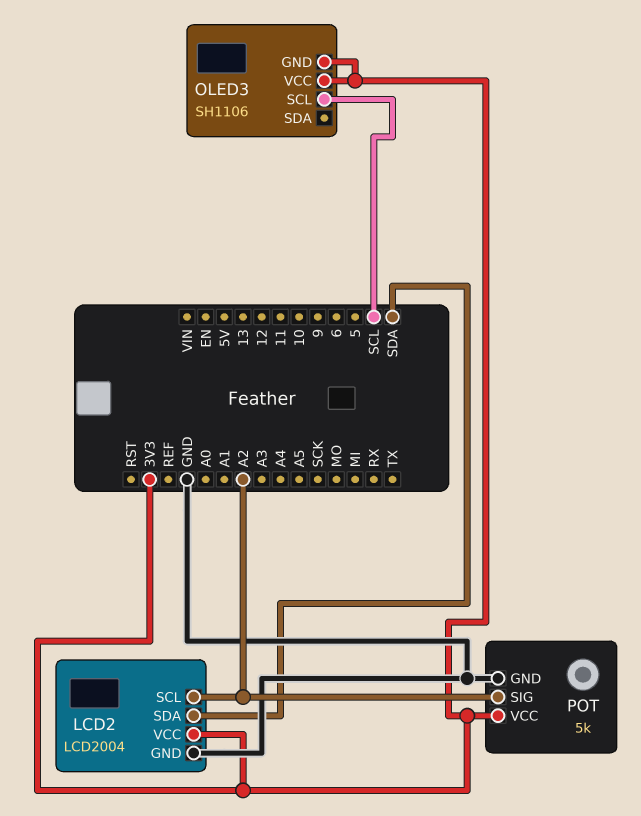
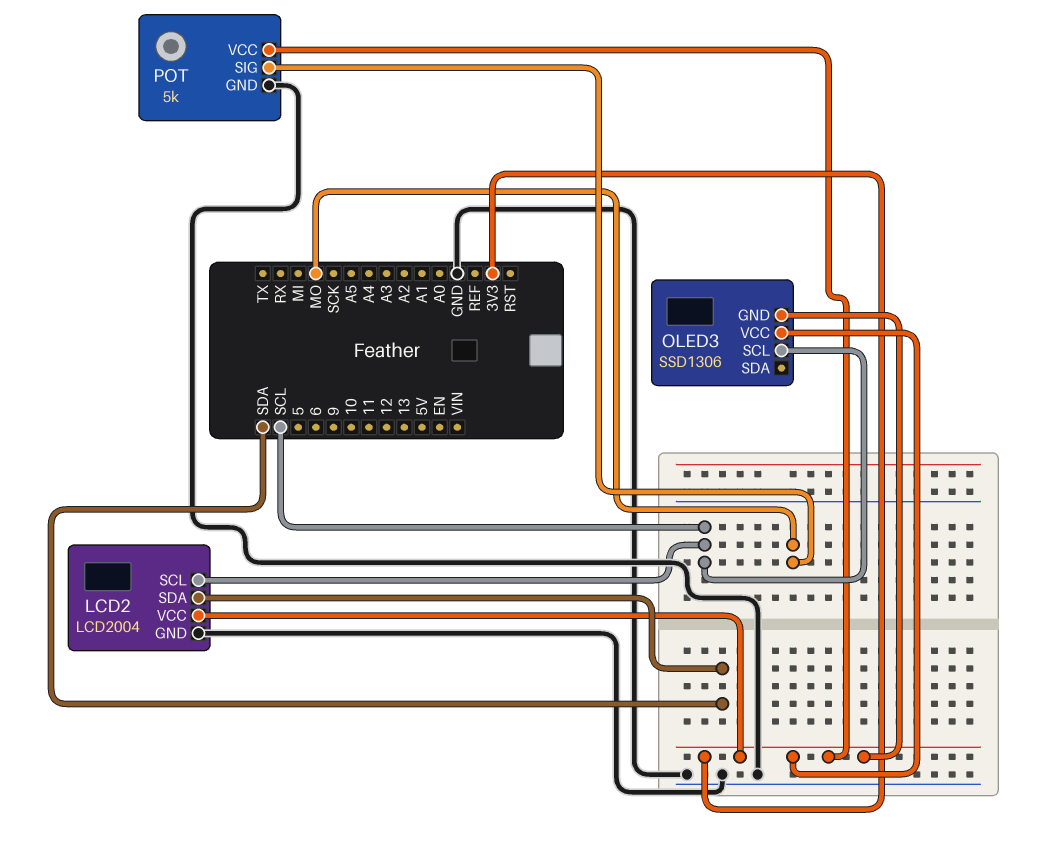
LCD2 pin SCL: A2 -> SCL
OLED3: SH1106 -> SSD1306
POT pin SIG: A2 -> MO

